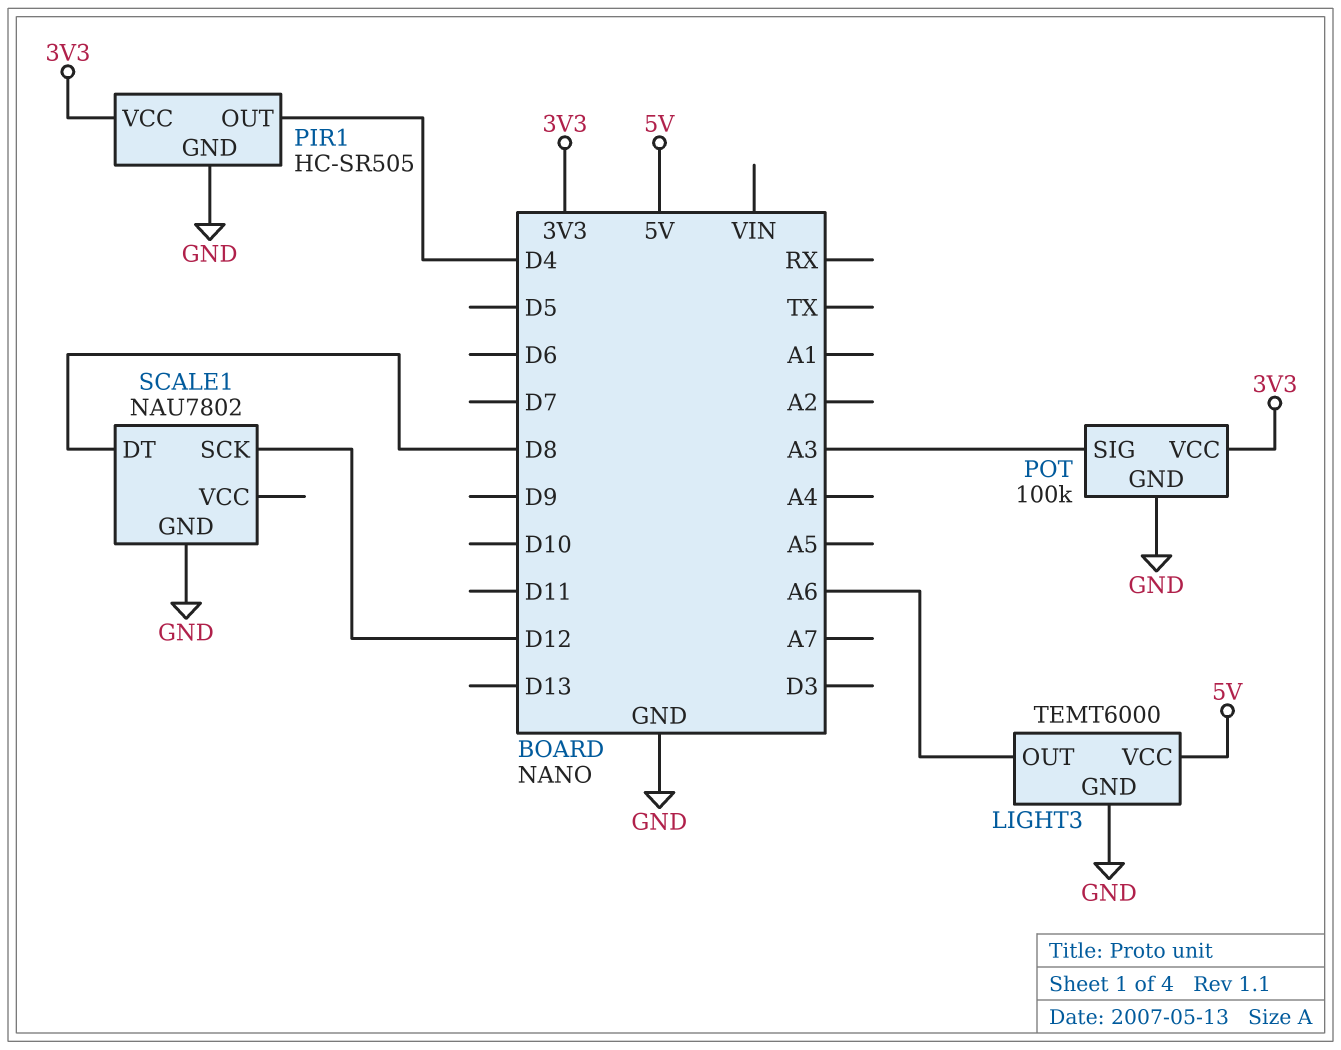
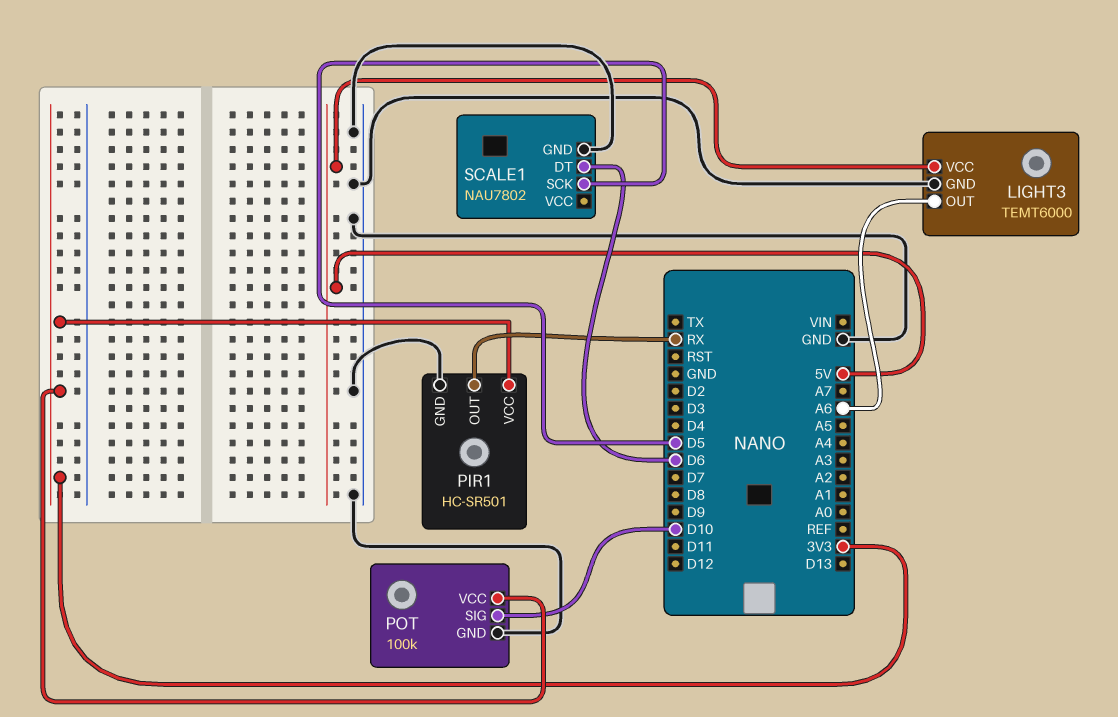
PIR1: HC-SR505 -> HC-SR501
PIR1 pin OUT: D4 -> RX
POT pin SIG: A3 -> D10
SCALE1 pin DT: D8 -> D6
SCALE1 pin SCK: D12 -> D5

